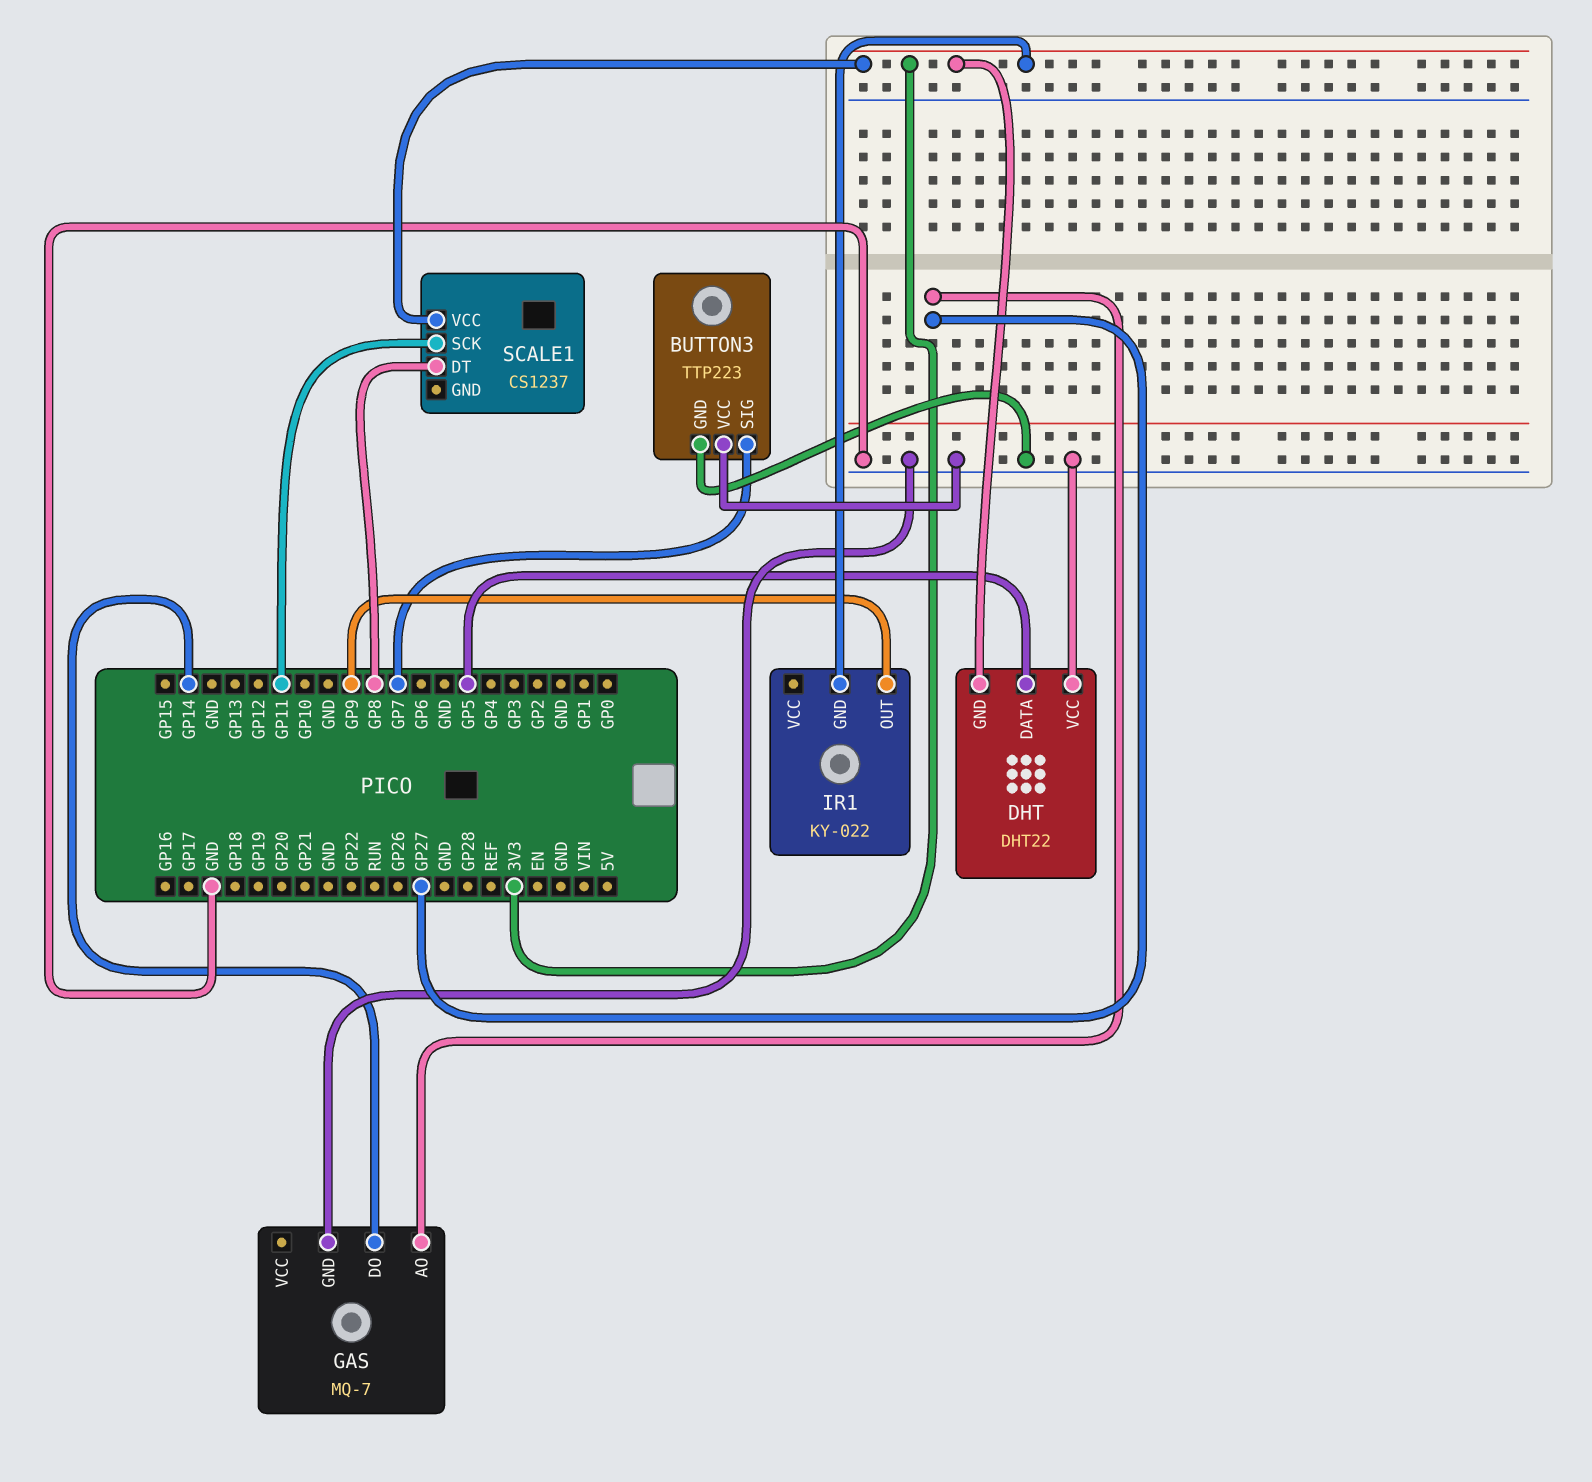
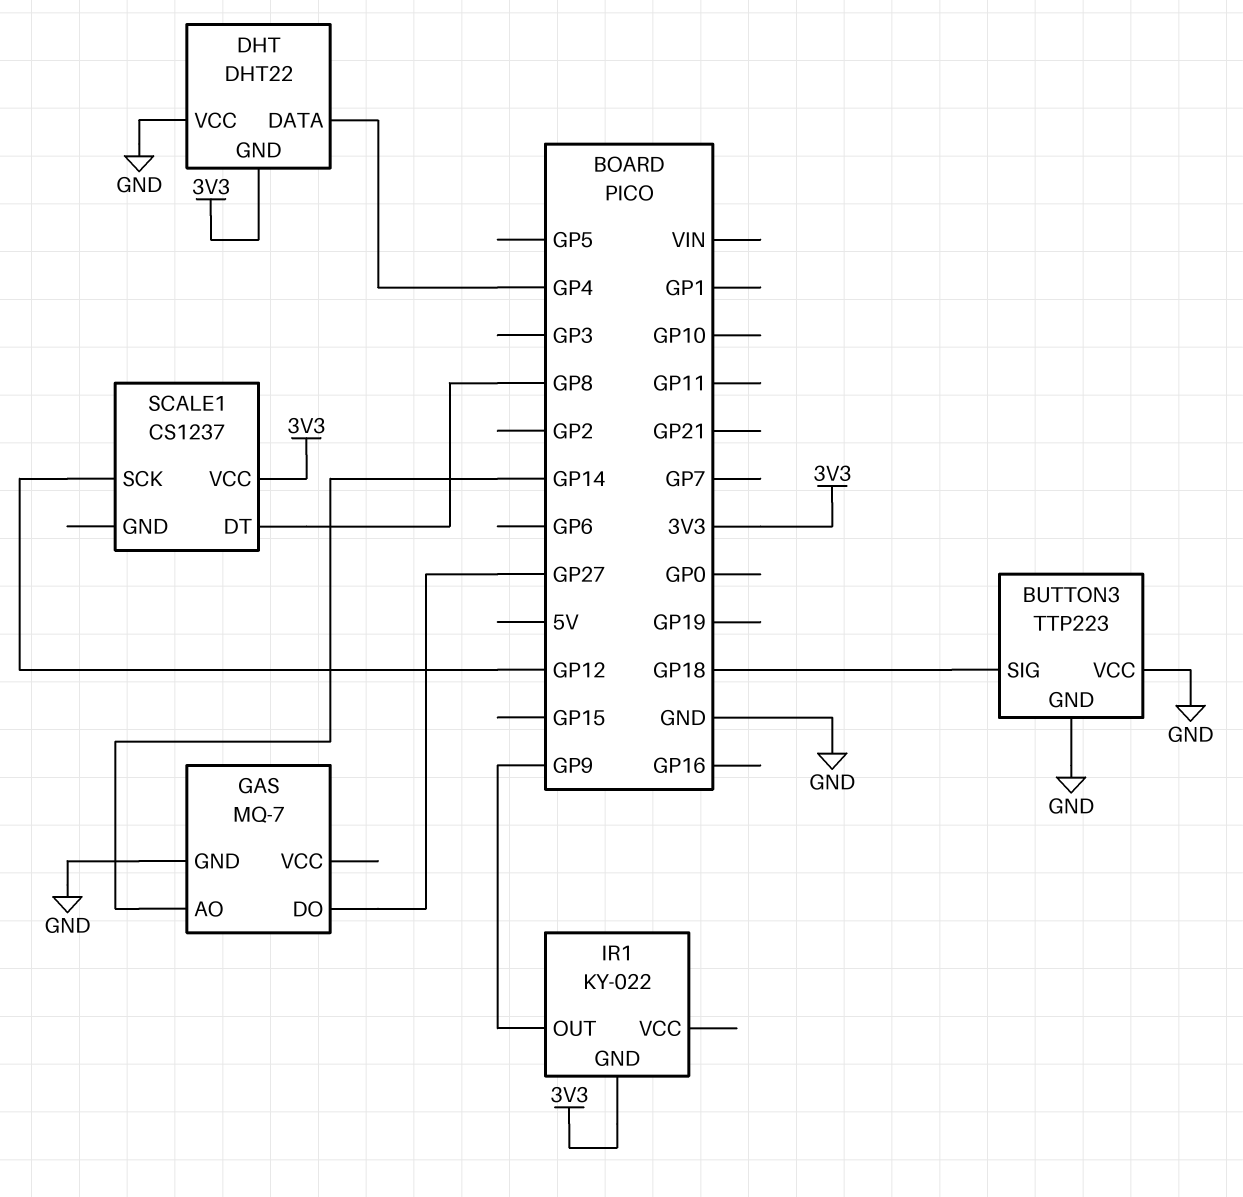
BUTTON3 pin SIG: GP7 -> GP18
DHT pin DATA: GP5 -> GP4
GAS pin AO: GP27 -> GP14
GAS pin DO: GP14 -> GP27
SCALE1 pin SCK: GP11 -> GP12

